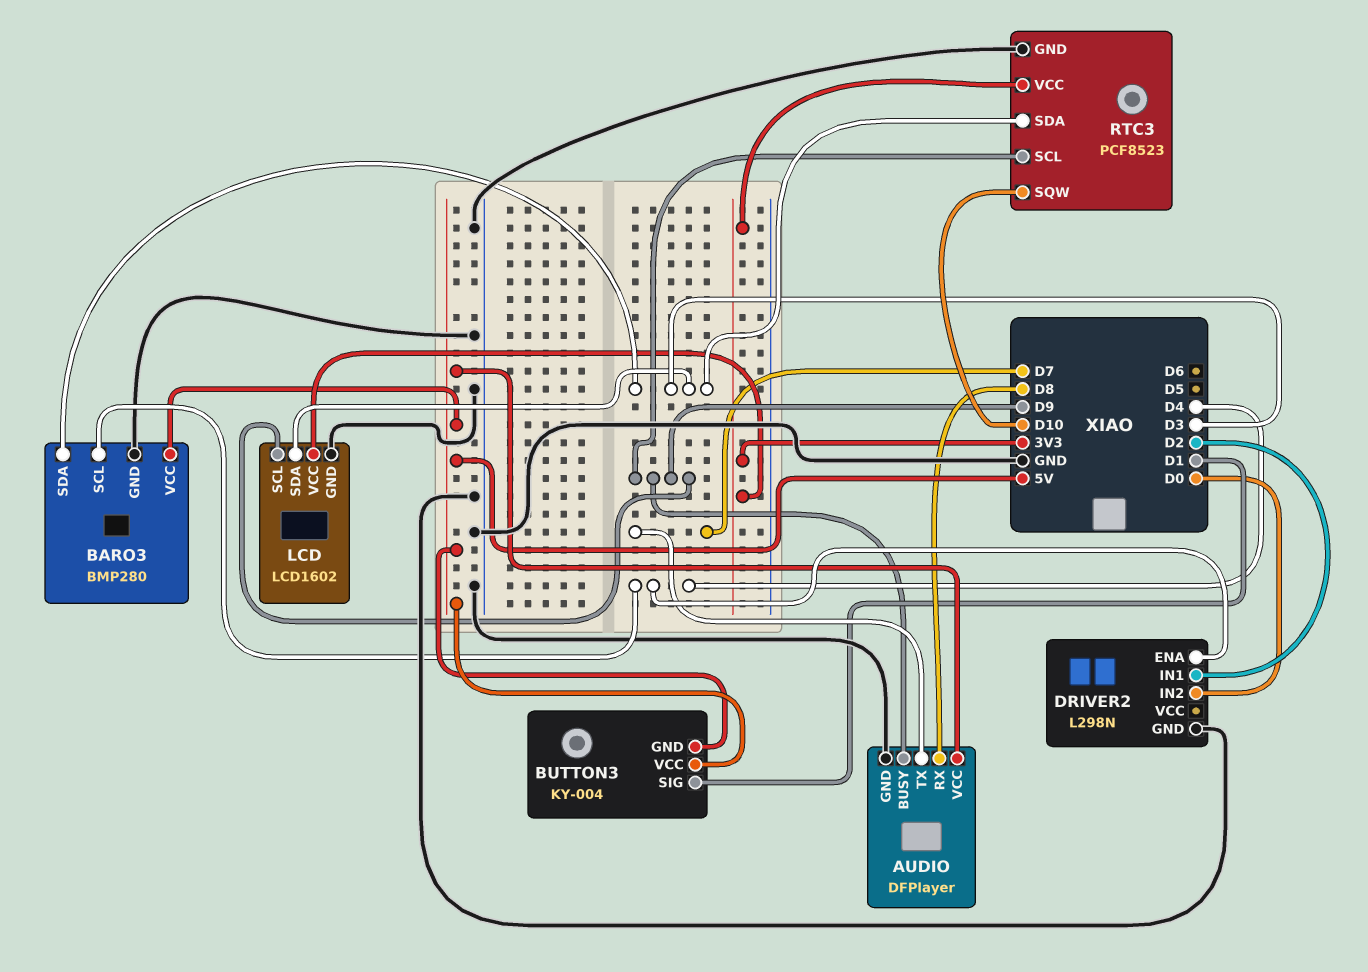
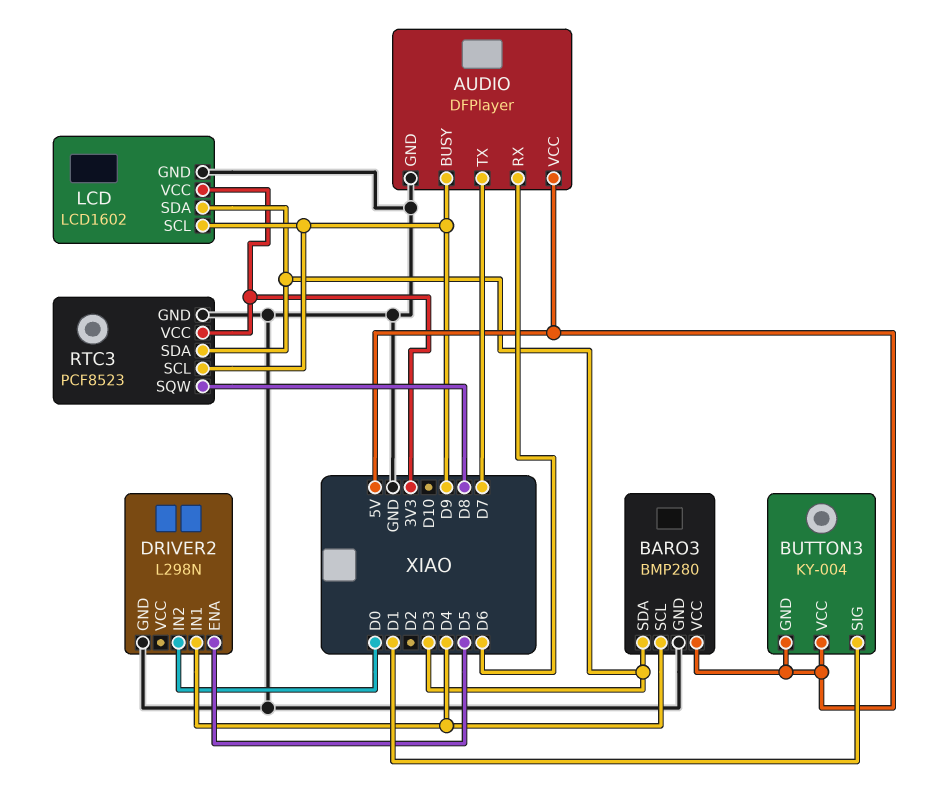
AUDIO pin RX: D8 -> D6
DRIVER2 pin ENA: D4 -> D5
DRIVER2 pin IN1: D2 -> D4
RTC3 pin SQW: D10 -> D8

